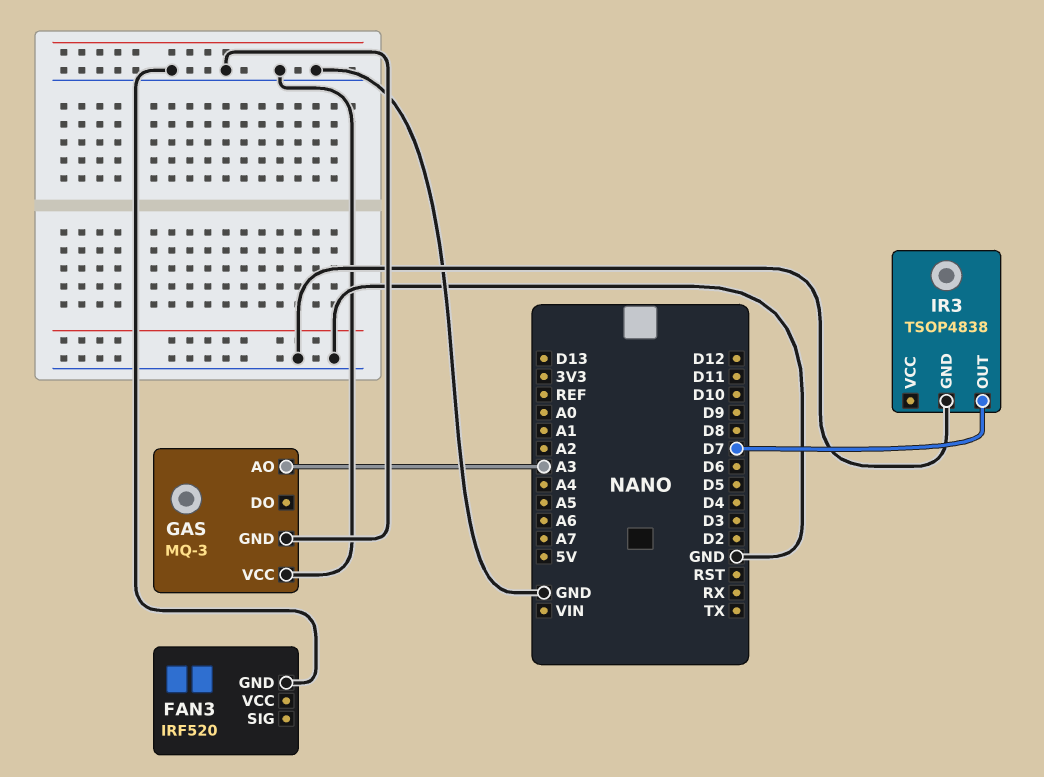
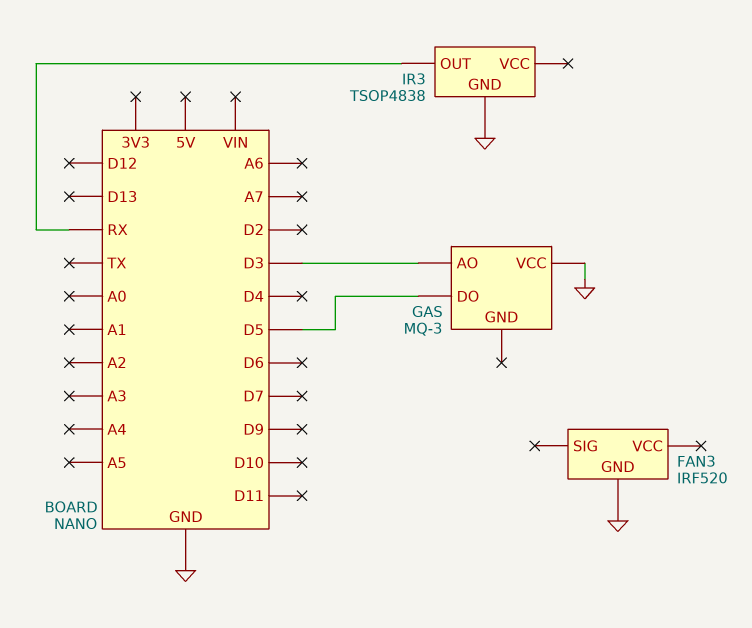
GAS pin AO: A3 -> D3
GAS pin DO: none -> D5
GAS pin GND: GND -> none
IR3 pin OUT: D7 -> RX

